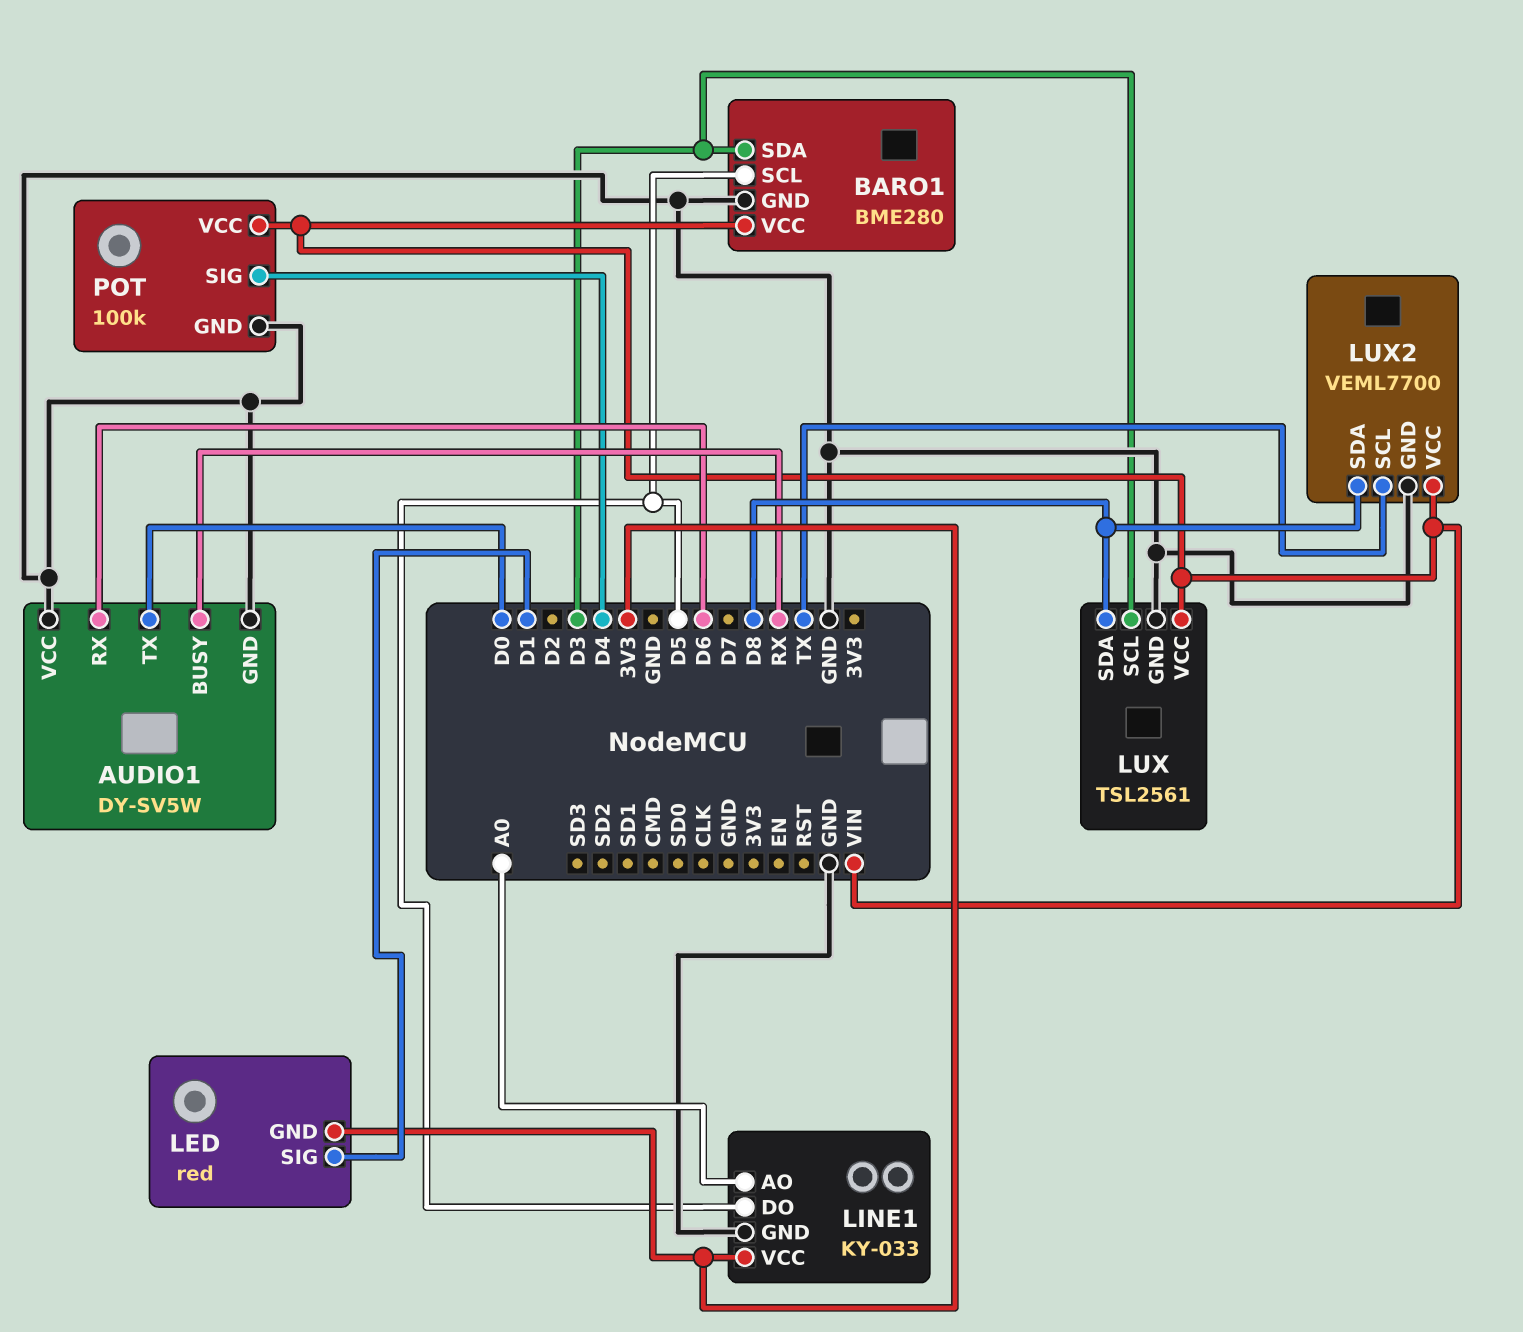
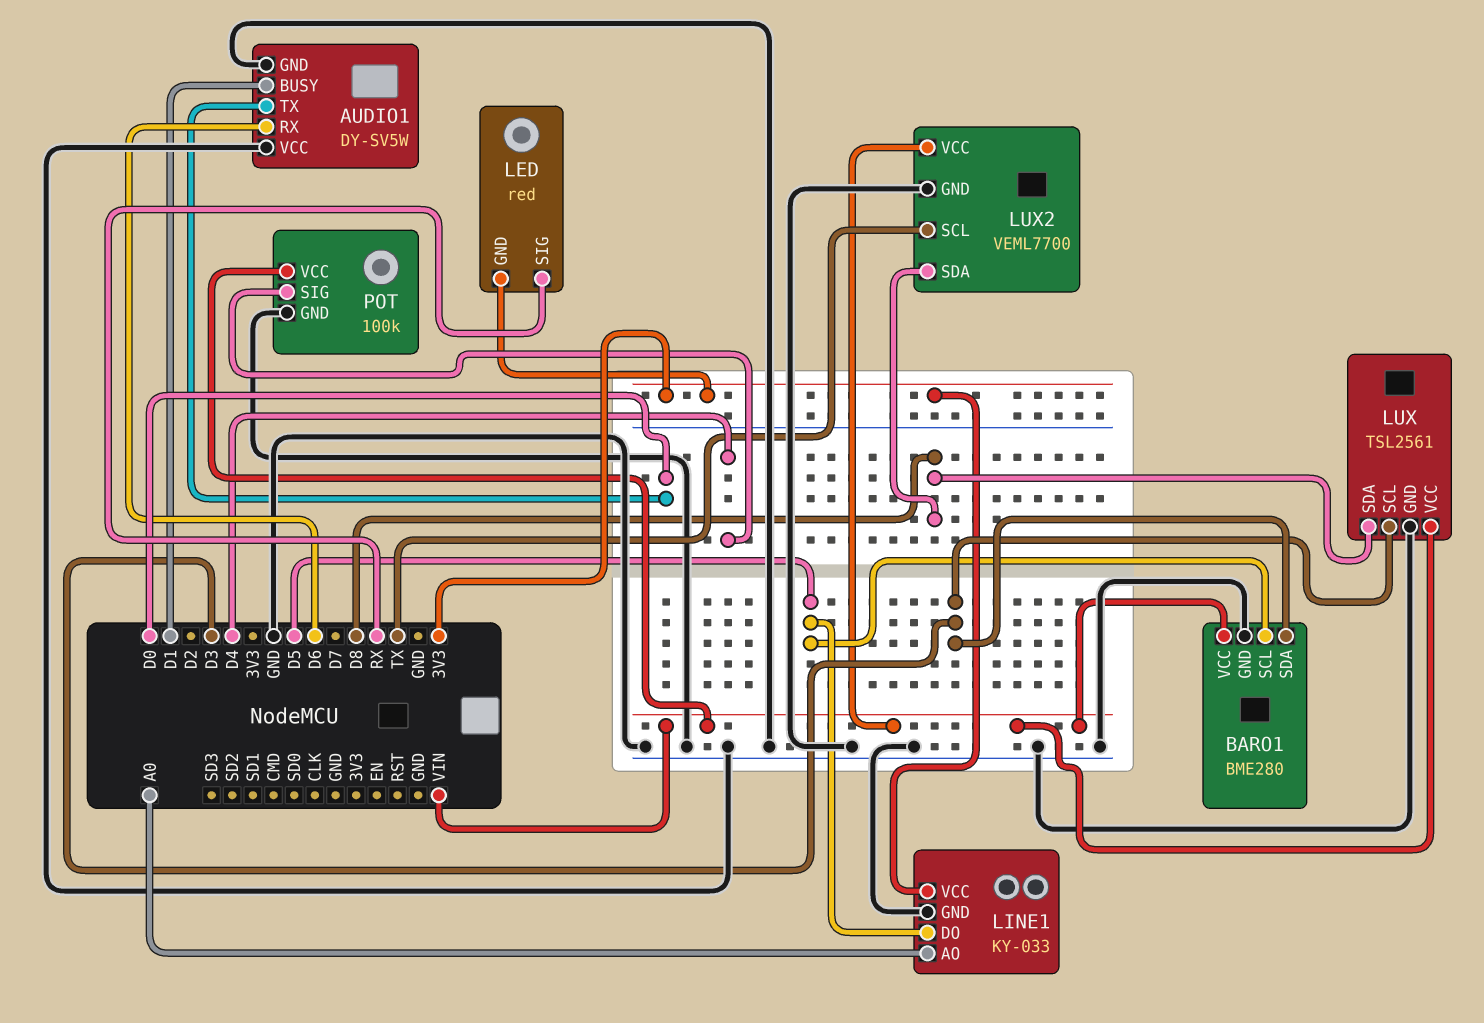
AUDIO1 pin BUSY: RX -> D1
LED pin SIG: D1 -> RX

